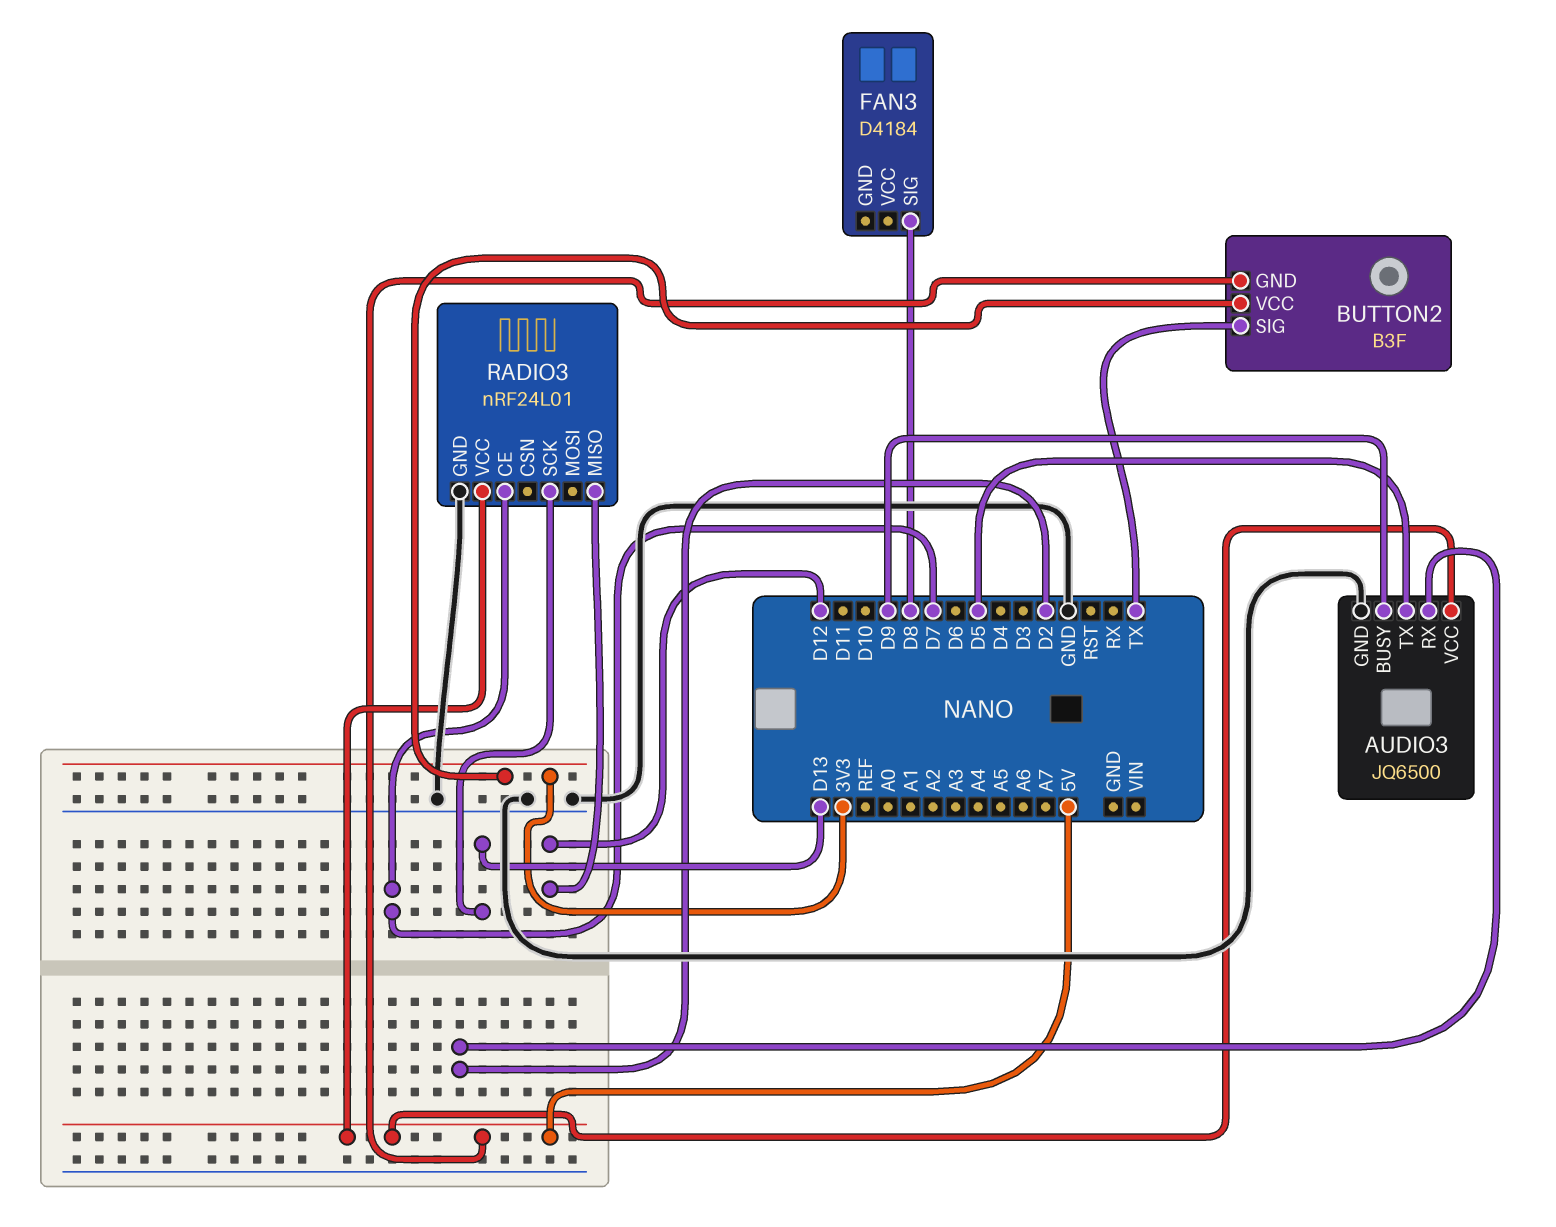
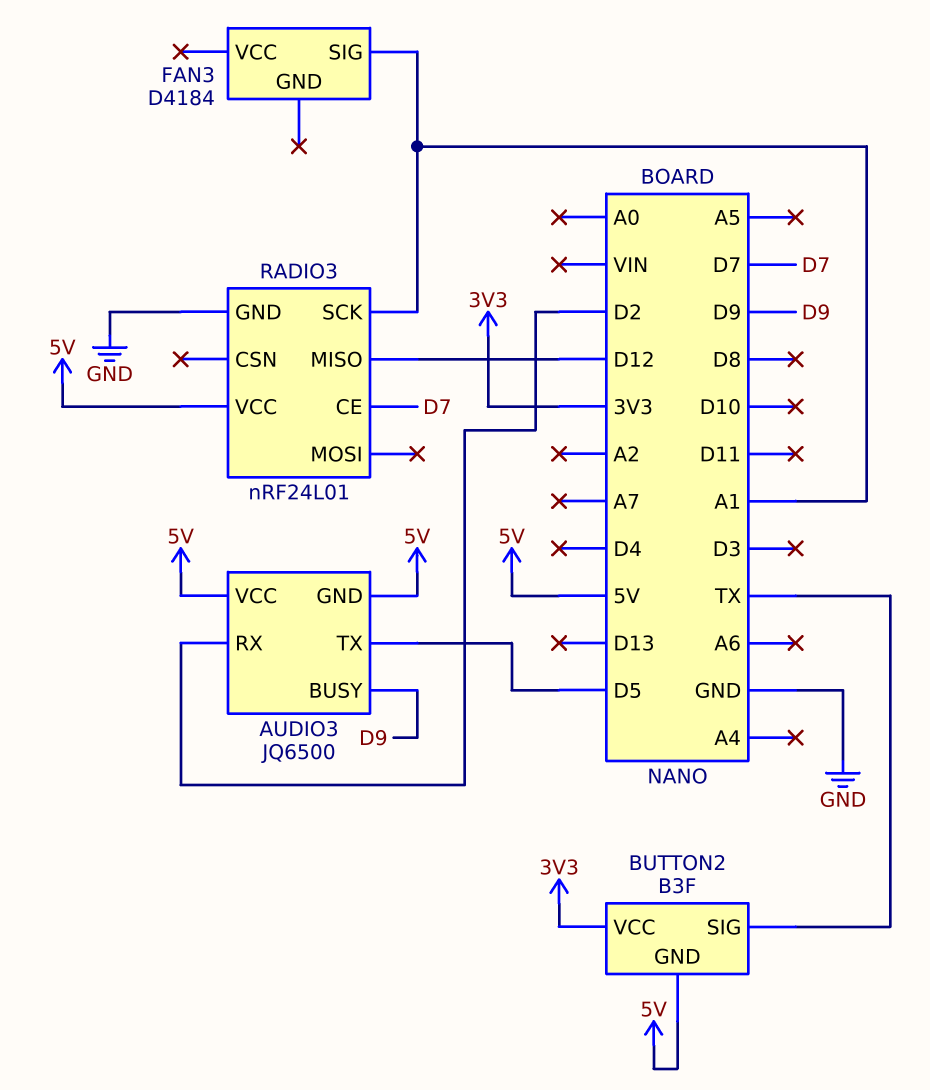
AUDIO3 pin GND: GND -> 5V
FAN3 pin SIG: D8 -> A1
RADIO3 pin SCK: D13 -> A1

